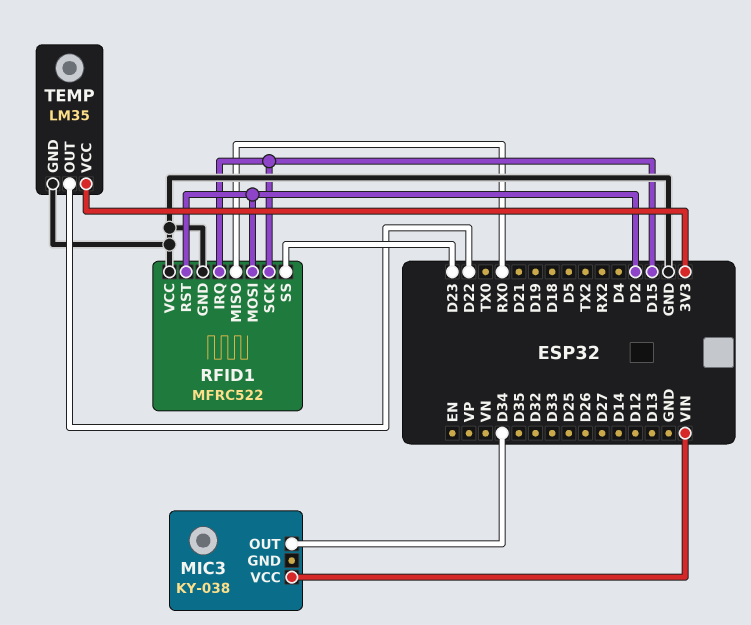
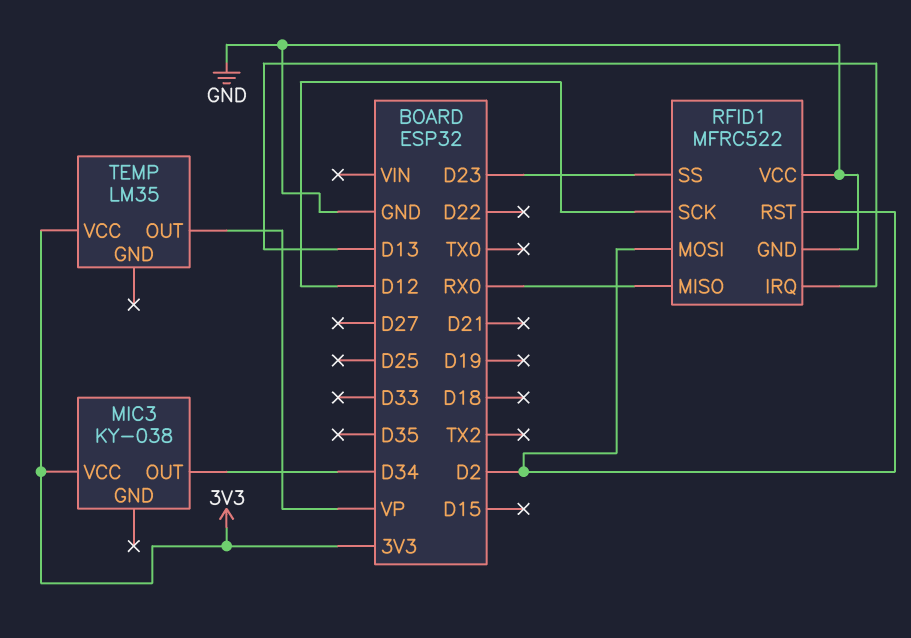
MIC3 pin VCC: VIN -> 3V3
RFID1 pin IRQ: D15 -> D13
RFID1 pin SCK: D15 -> D12
TEMP pin GND: GND -> none
TEMP pin OUT: D22 -> VP

